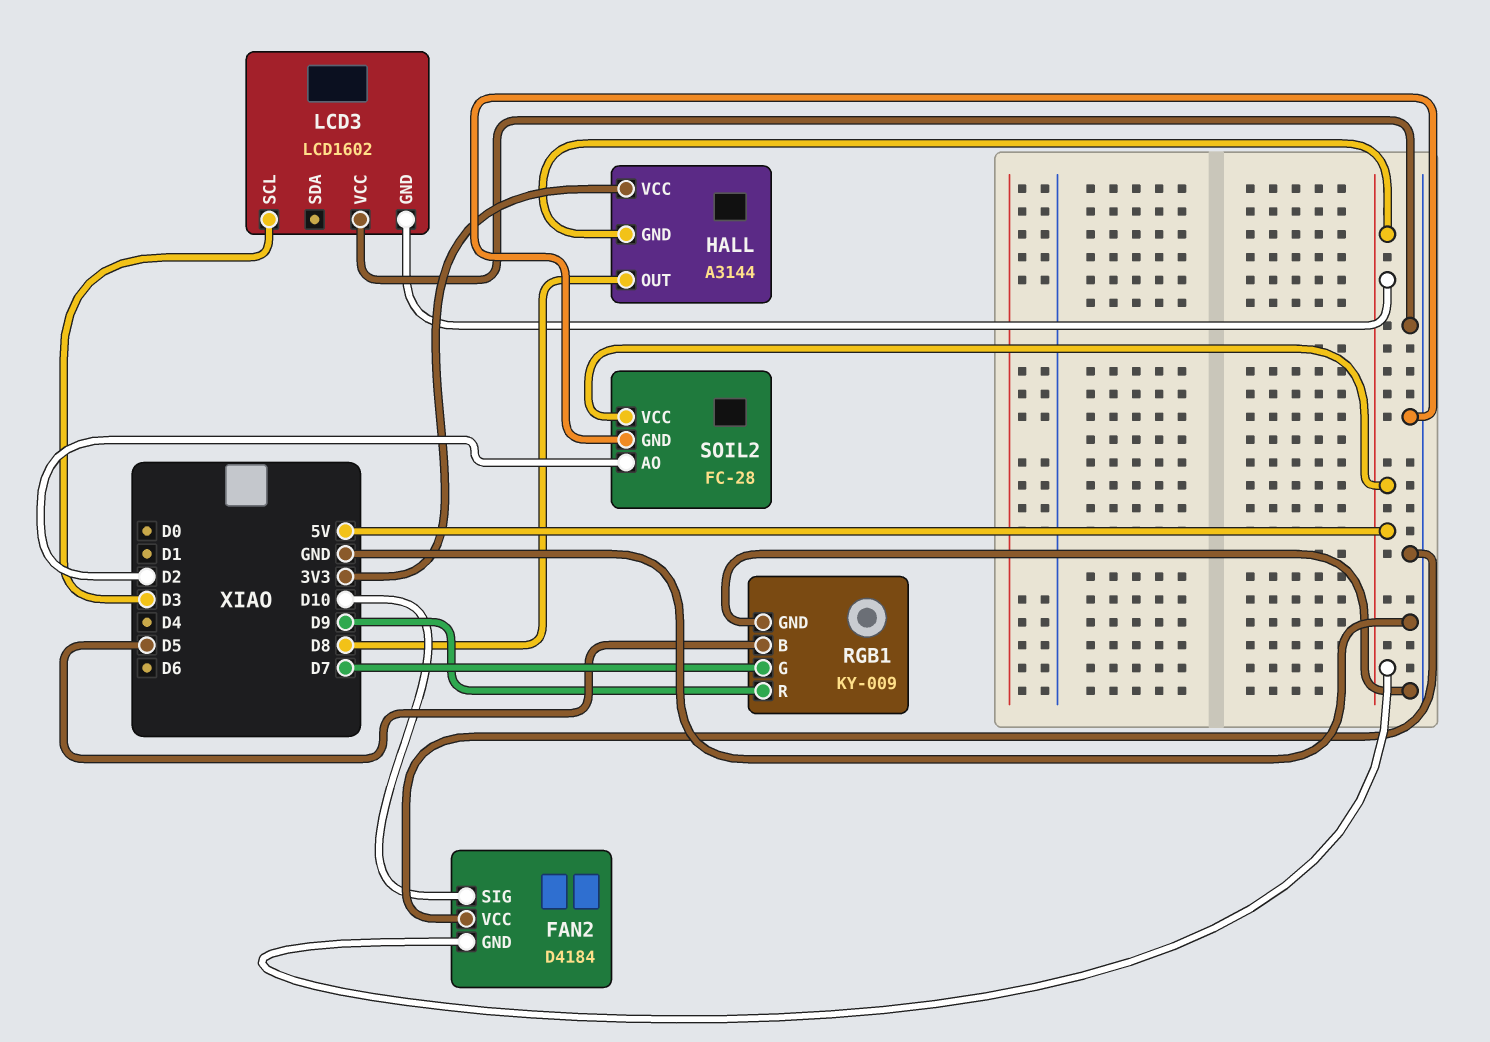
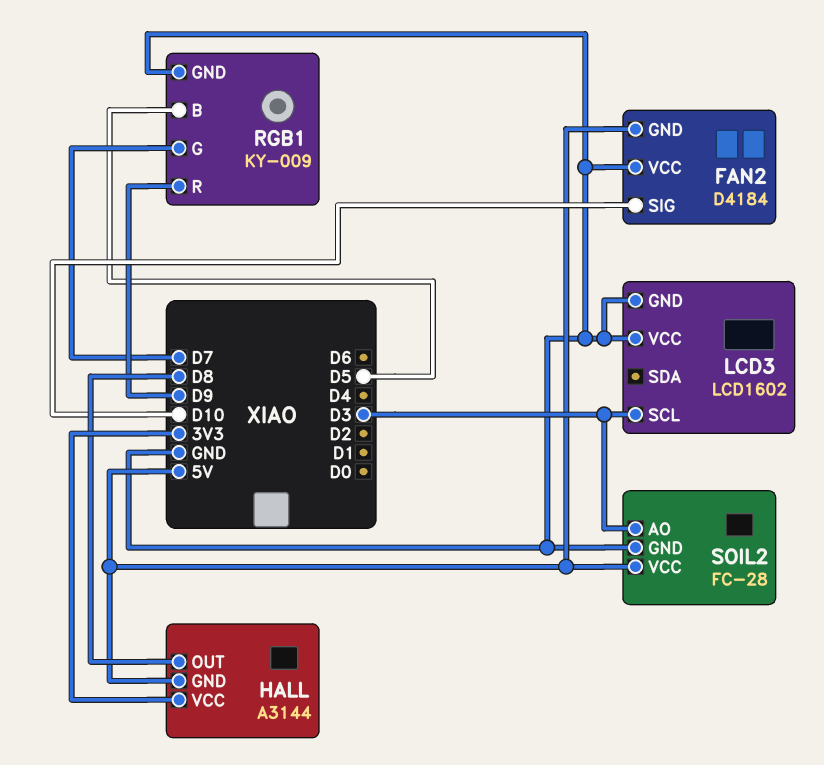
LCD3 pin GND: 5V -> GND
SOIL2 pin AO: D2 -> D3

